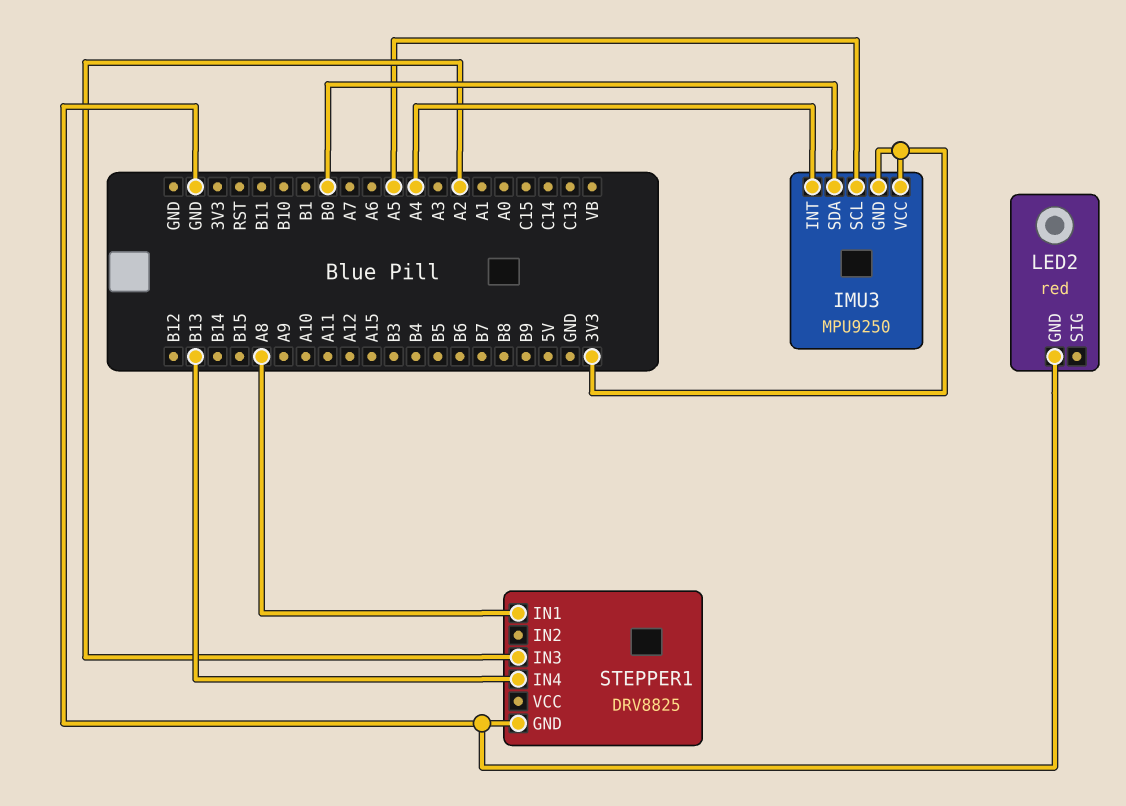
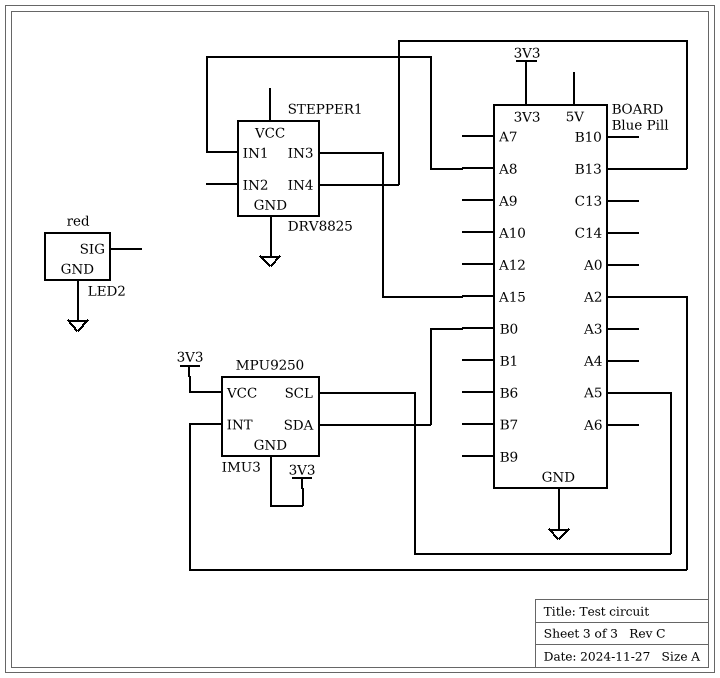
IMU3 pin INT: A4 -> A2
STEPPER1 pin IN3: A2 -> A15

